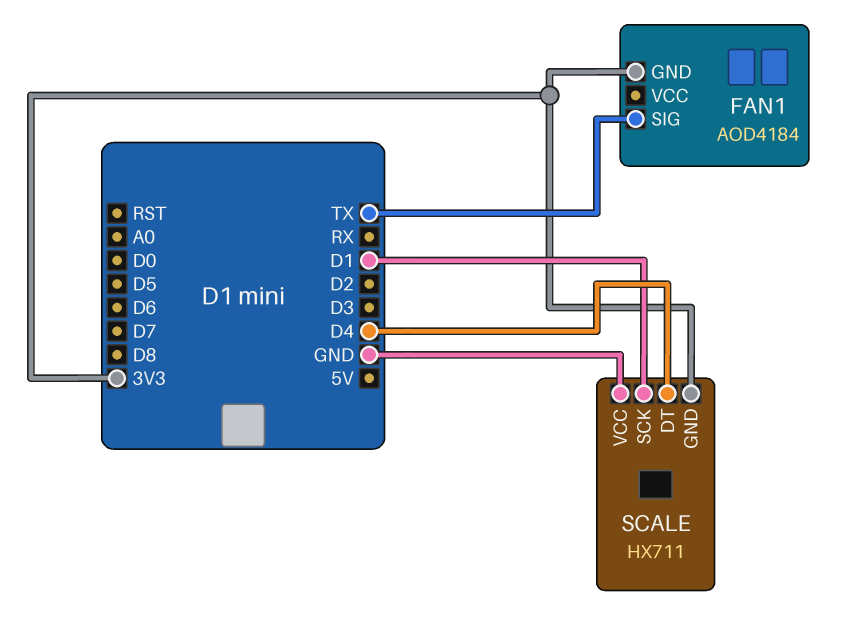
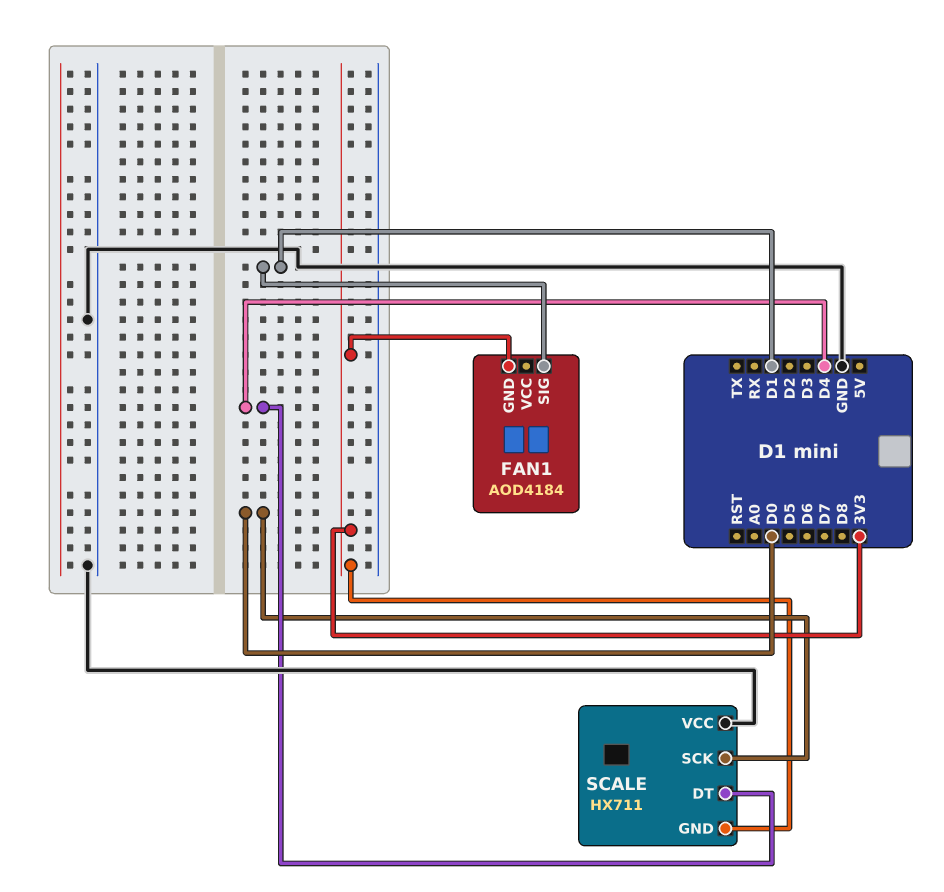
FAN1 pin SIG: TX -> D1
SCALE pin SCK: D1 -> D0

